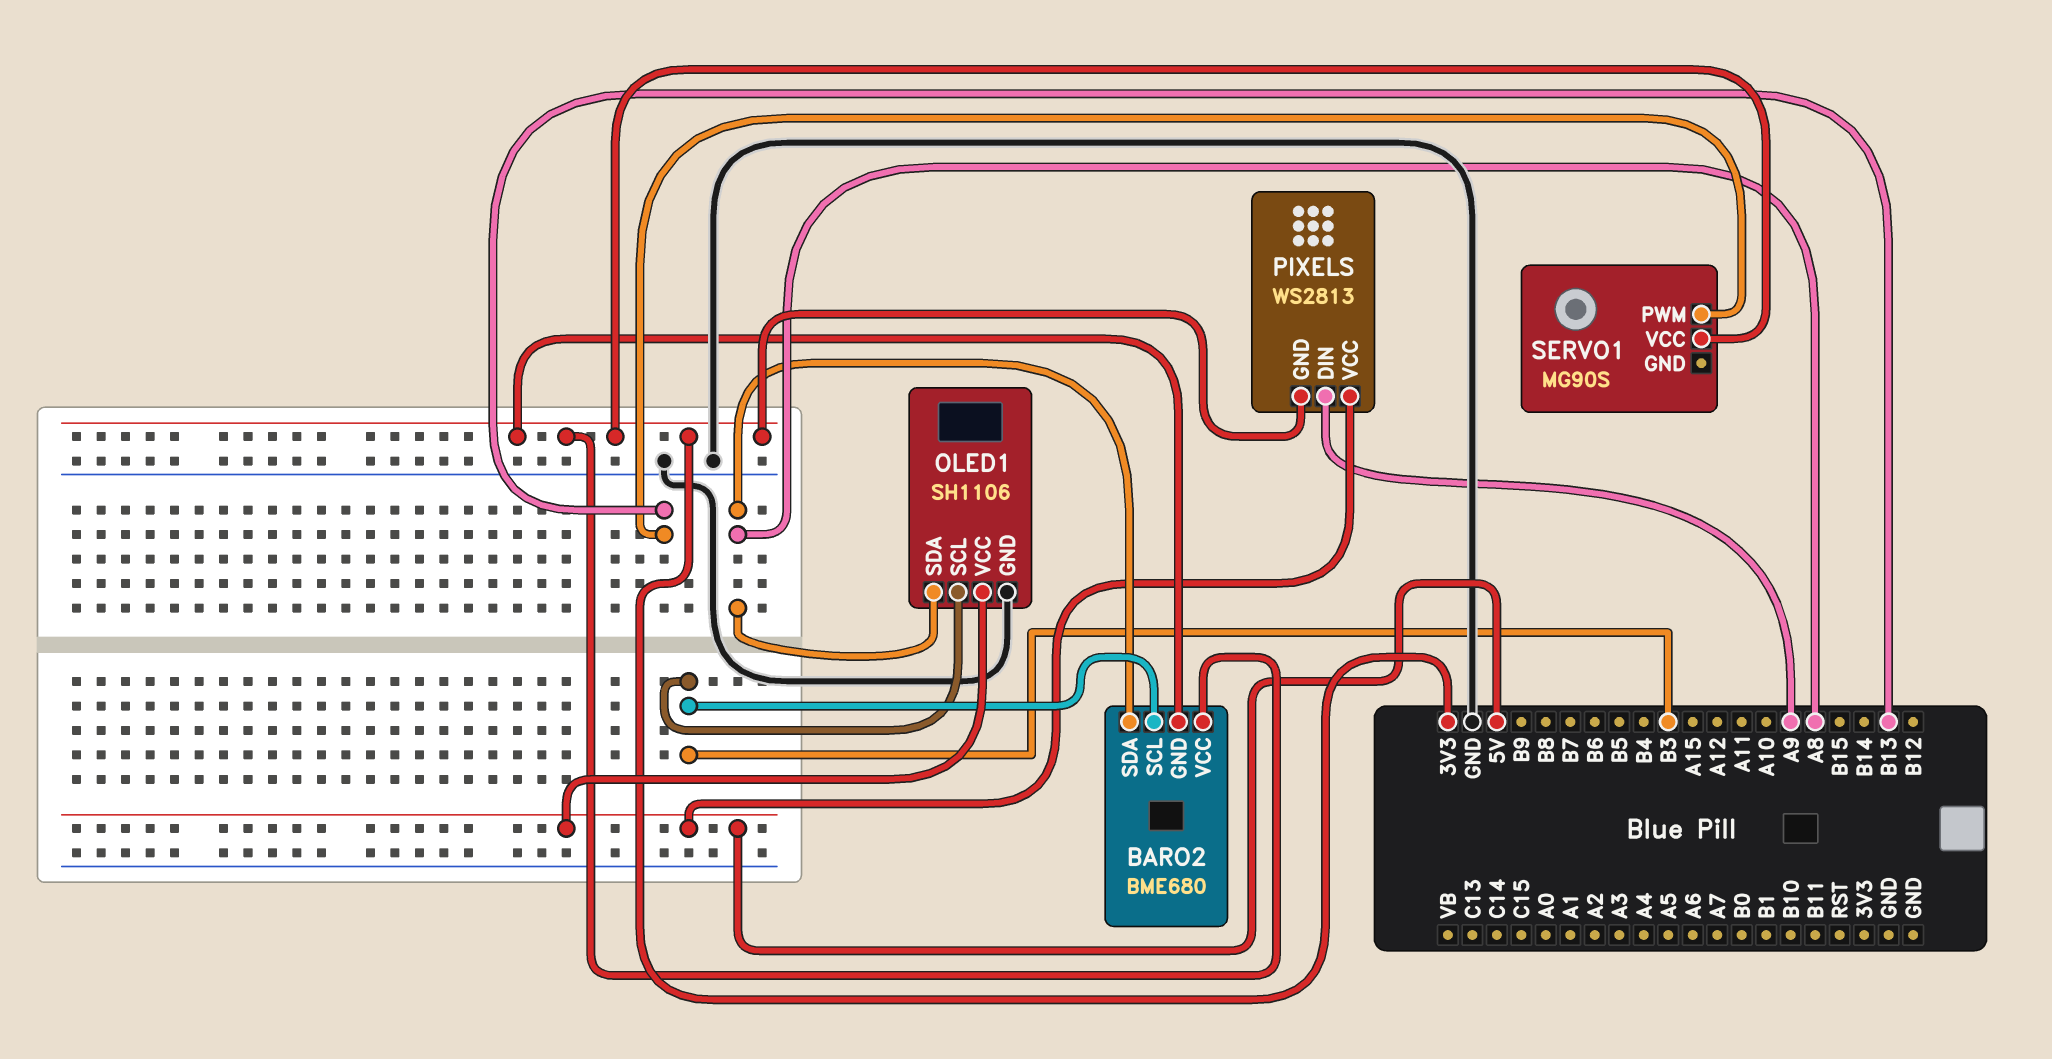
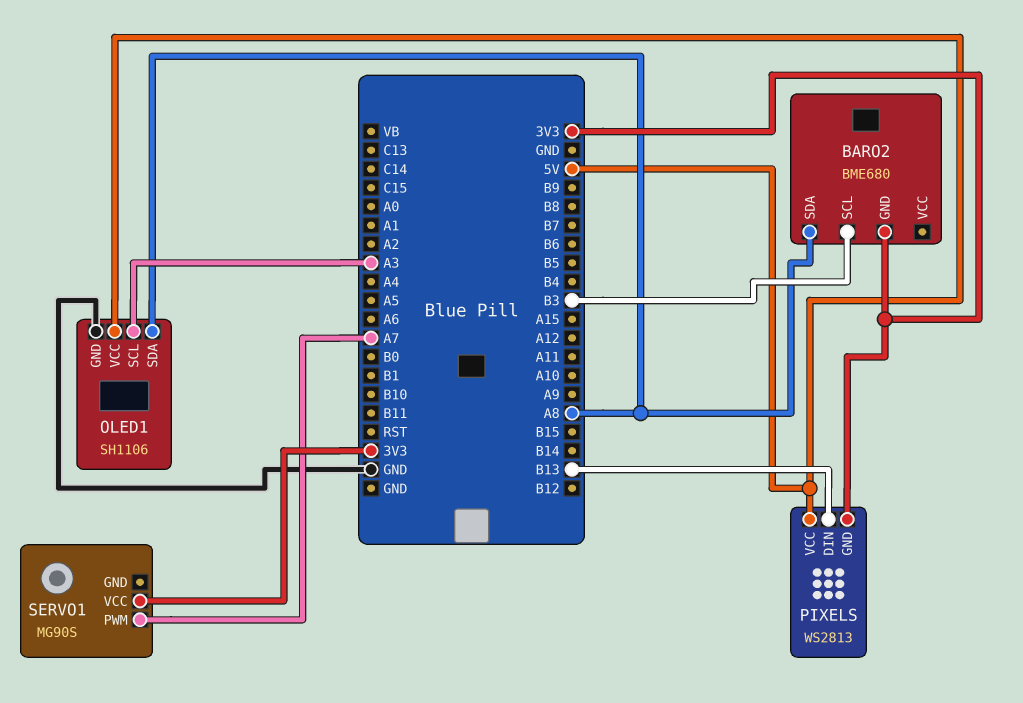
BARO2 pin VCC: 3V3 -> none
OLED1 pin SCL: B3 -> A3
PIXELS pin DIN: A9 -> B13
SERVO1 pin PWM: B13 -> A7

